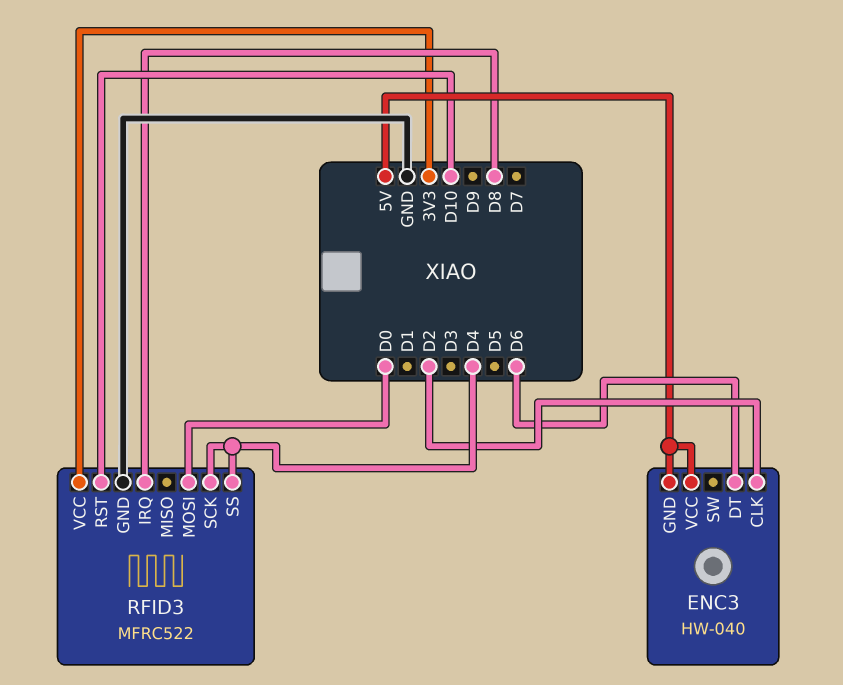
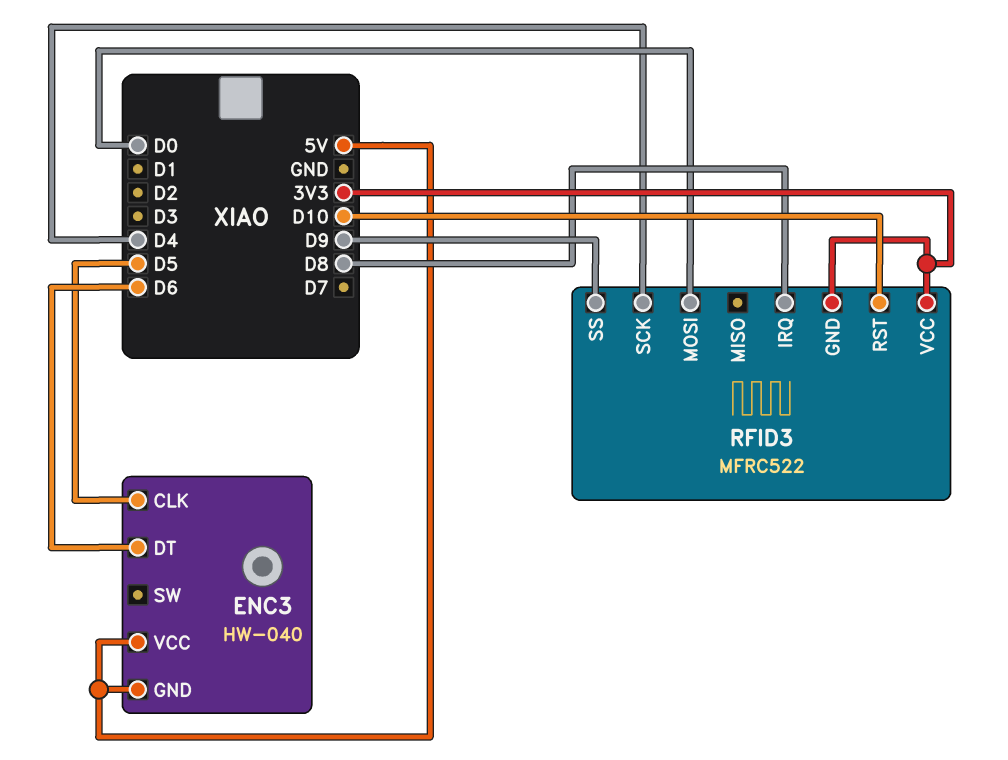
ENC3 pin CLK: D2 -> D5
RFID3 pin GND: GND -> 3V3
RFID3 pin SS: D4 -> D9

